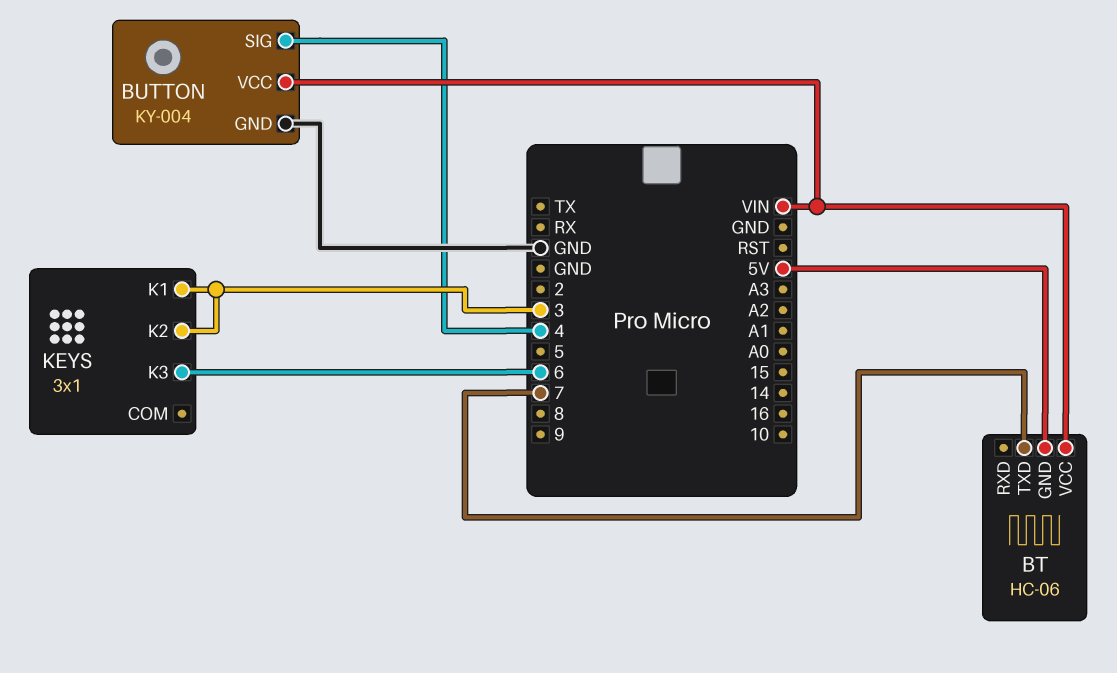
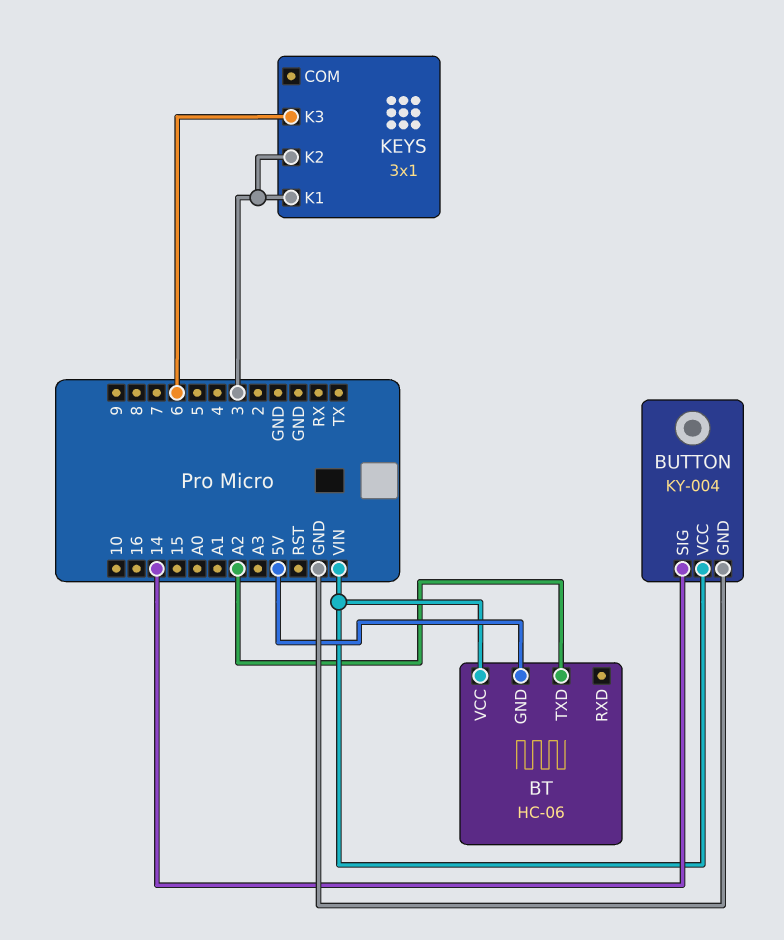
BT pin TXD: 7 -> A2
BUTTON pin SIG: 4 -> 14

